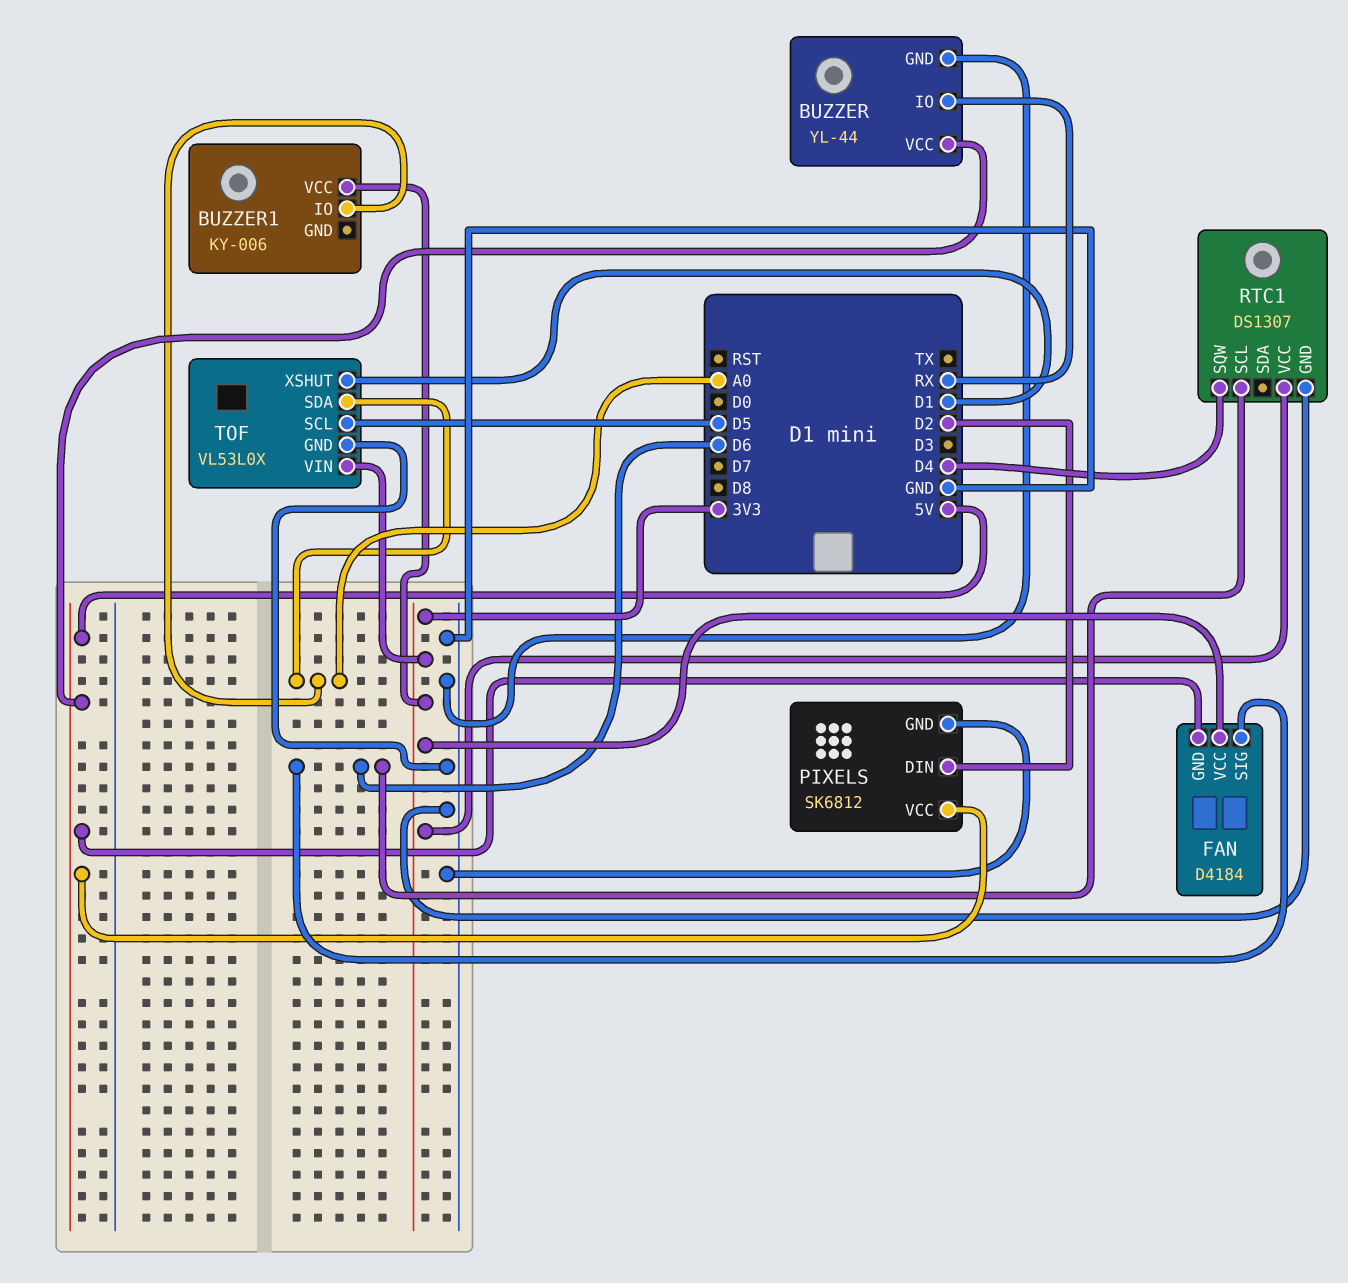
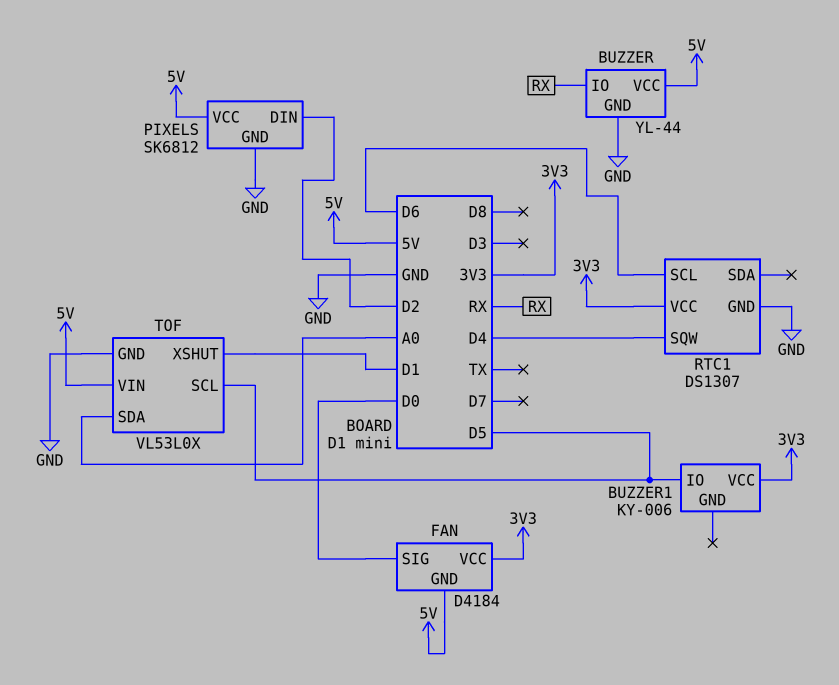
BUZZER1 pin IO: A0 -> D5
FAN pin SIG: D6 -> D0
TOF pin VIN: 3V3 -> 5V

